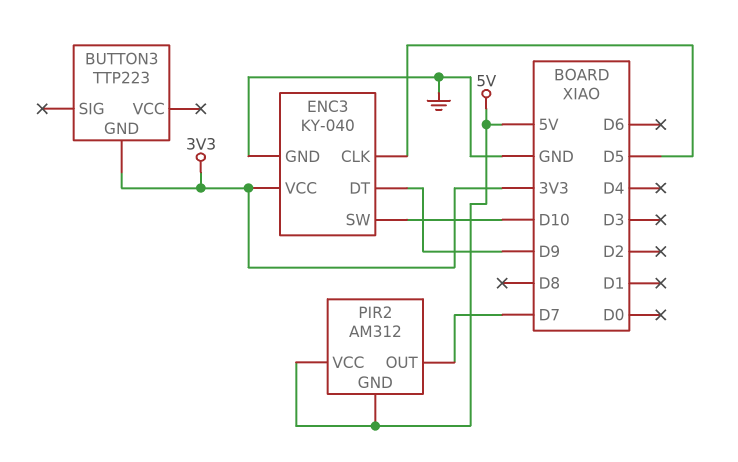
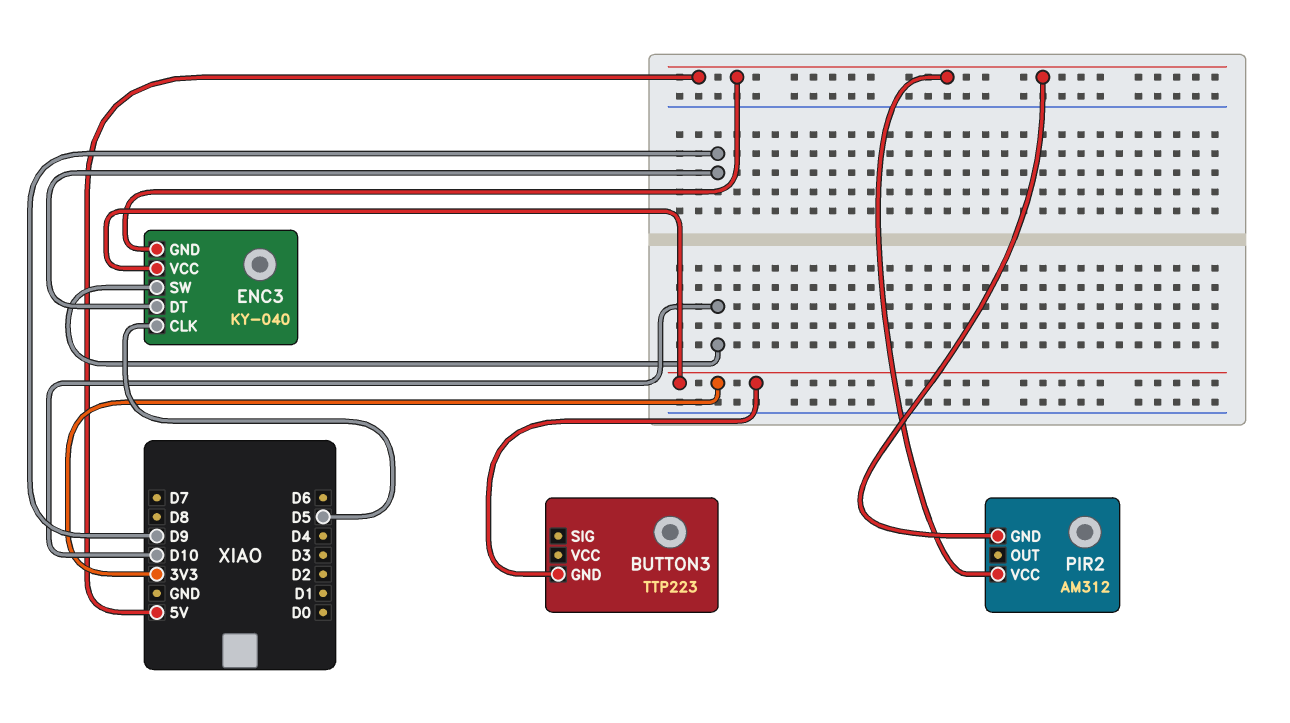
ENC3 pin GND: GND -> 5V
PIR2 pin OUT: D7 -> none

